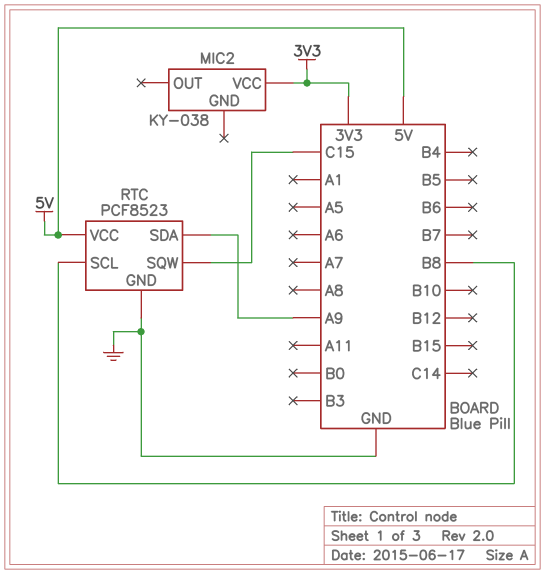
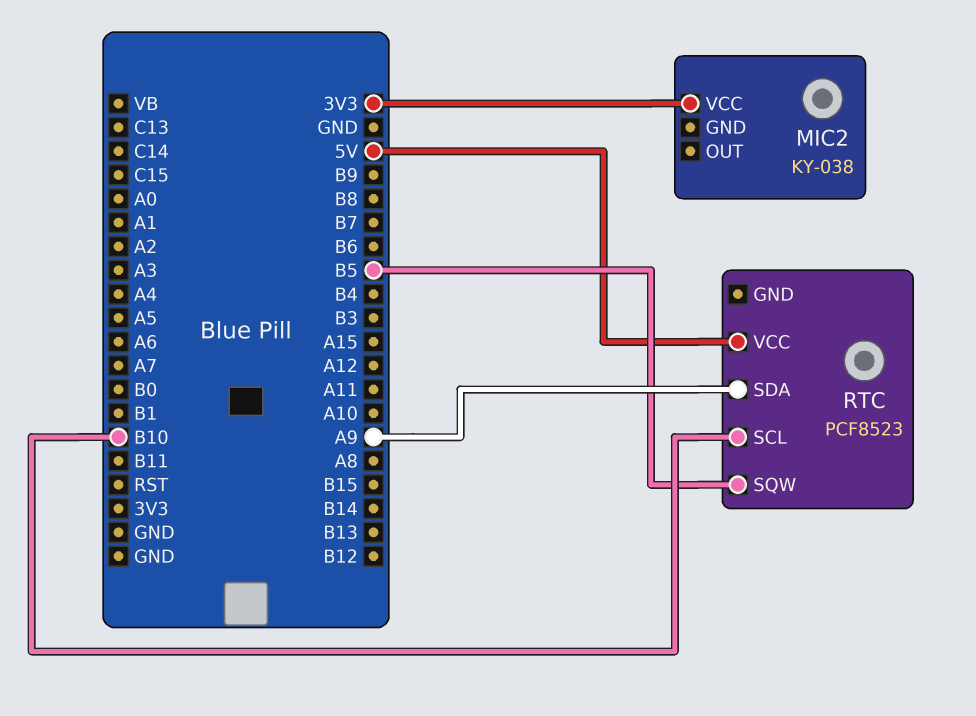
RTC pin GND: GND -> none
RTC pin SCL: B8 -> B10
RTC pin SQW: C15 -> B5

